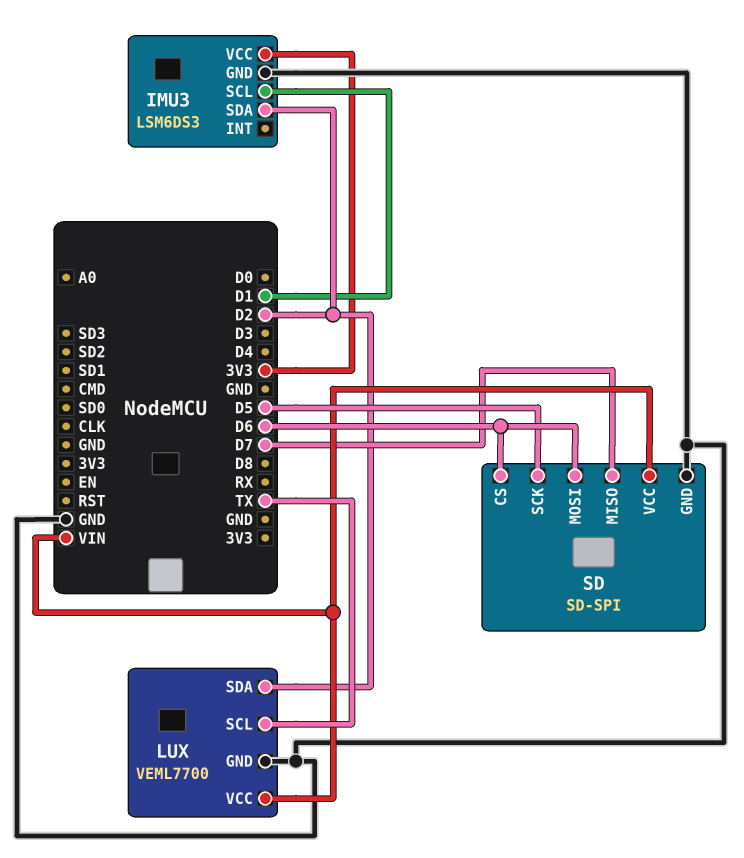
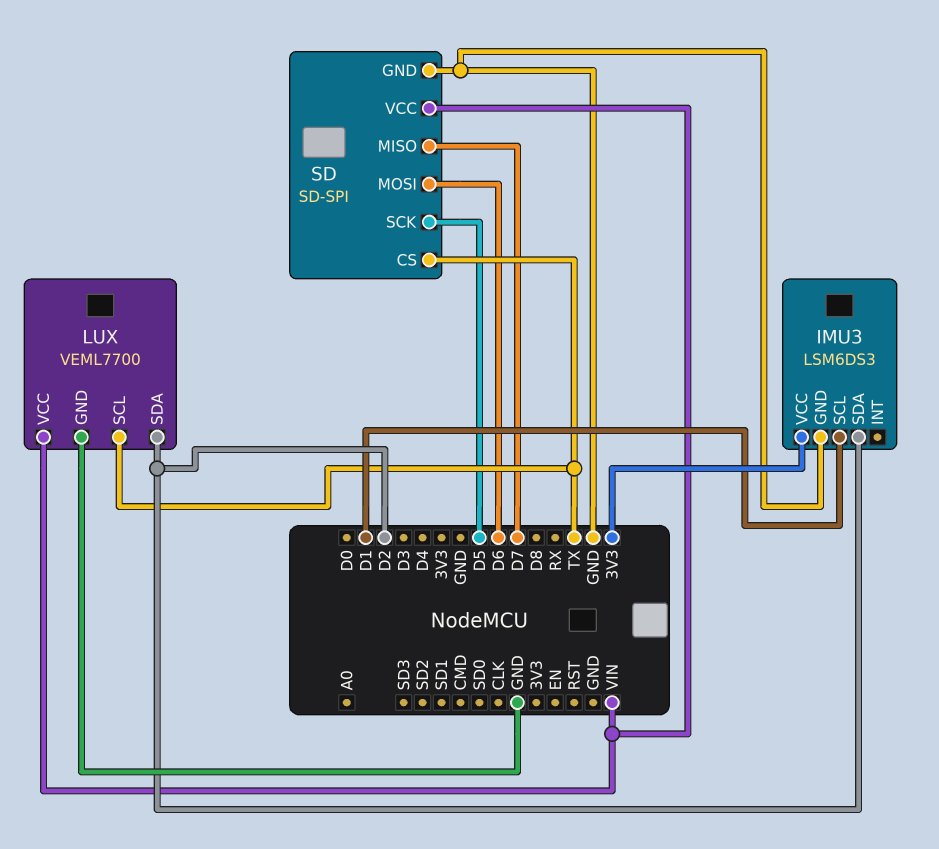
SD pin CS: D6 -> TX

